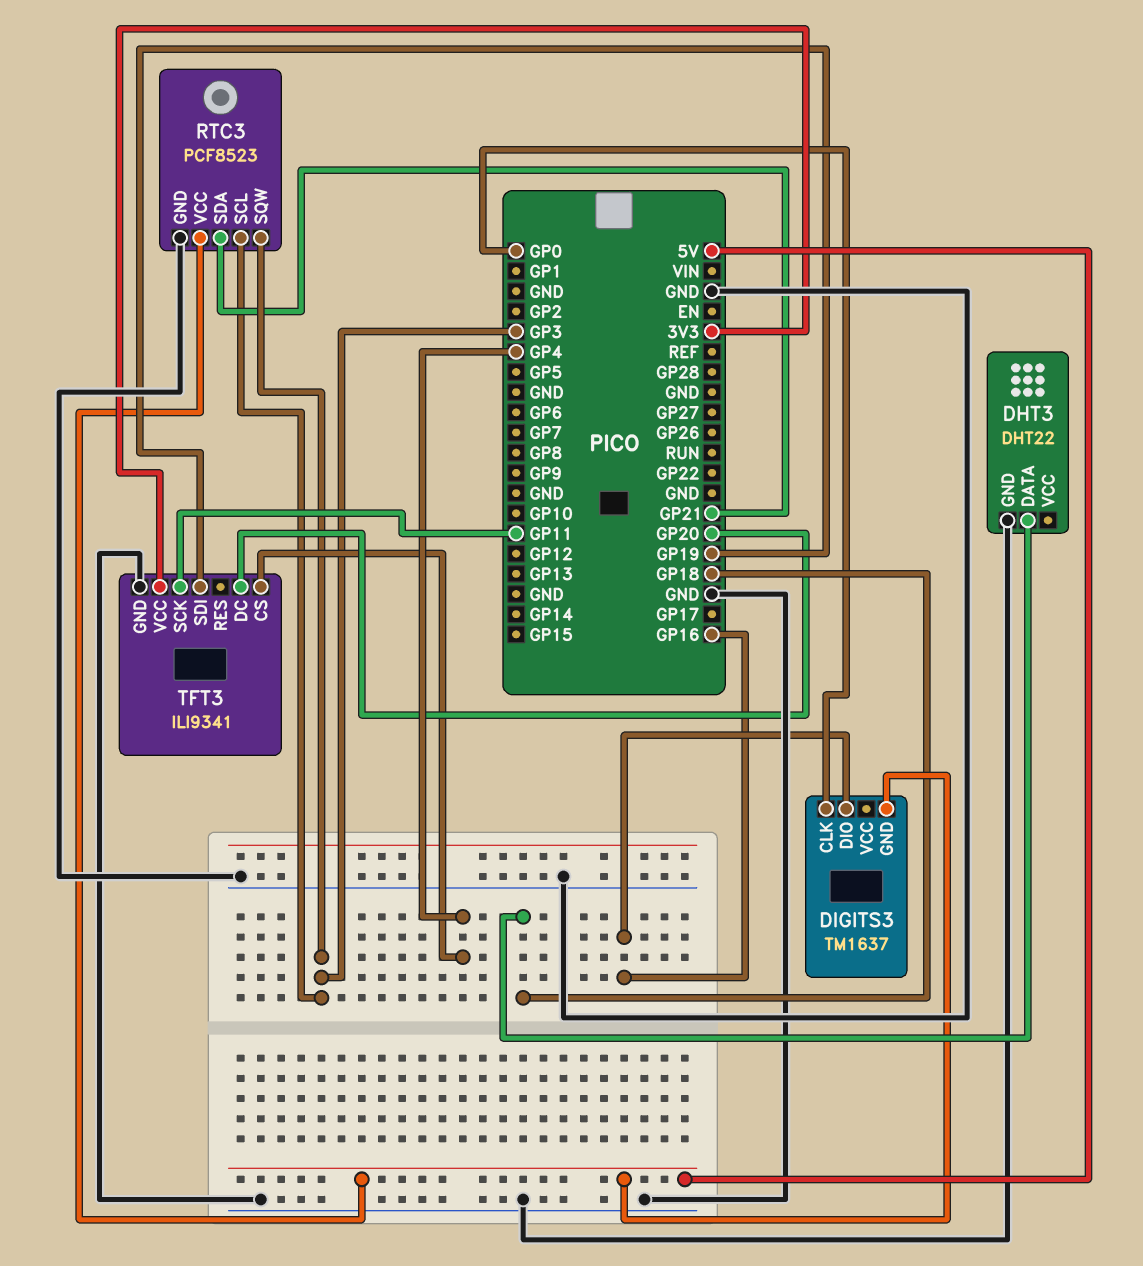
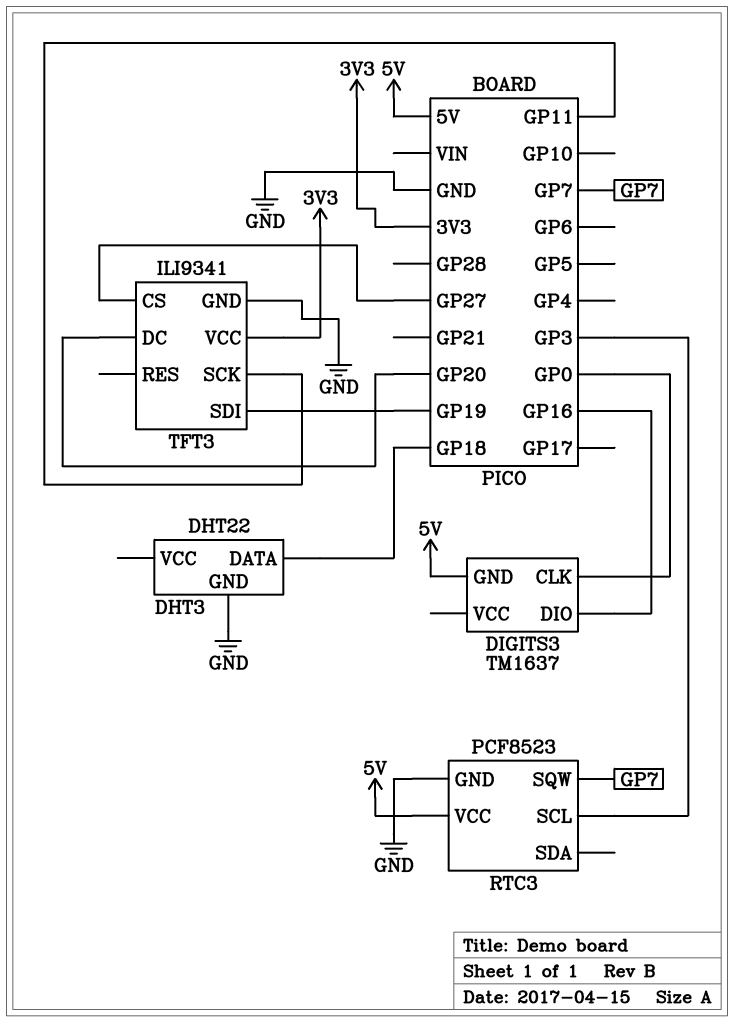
RTC3 pin SDA: GP21 -> none
RTC3 pin SQW: GP3 -> GP7
TFT3 pin CS: GP4 -> GP27

